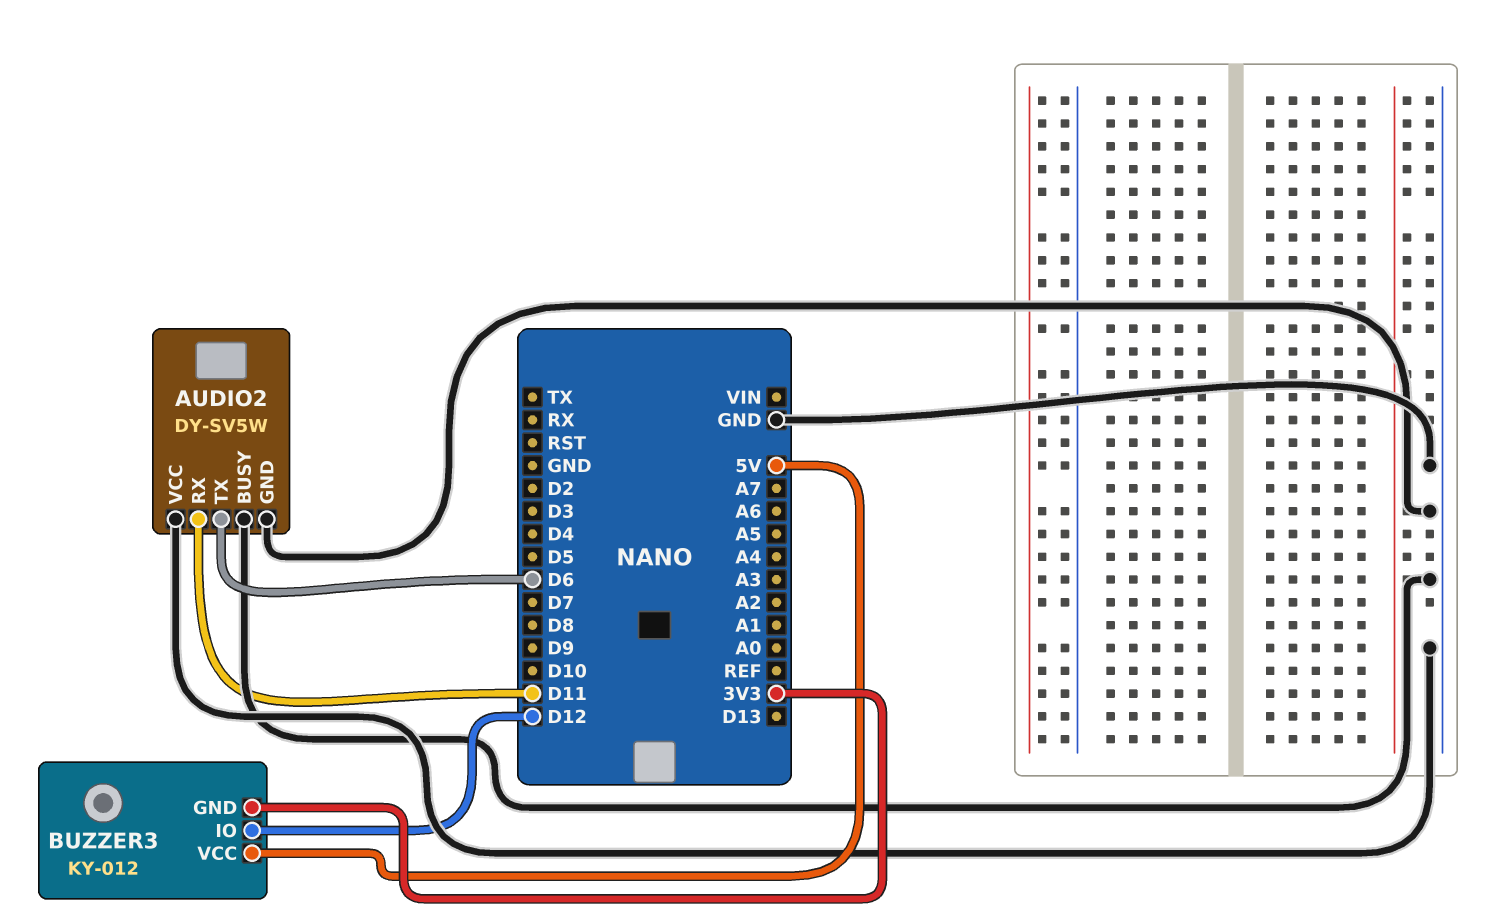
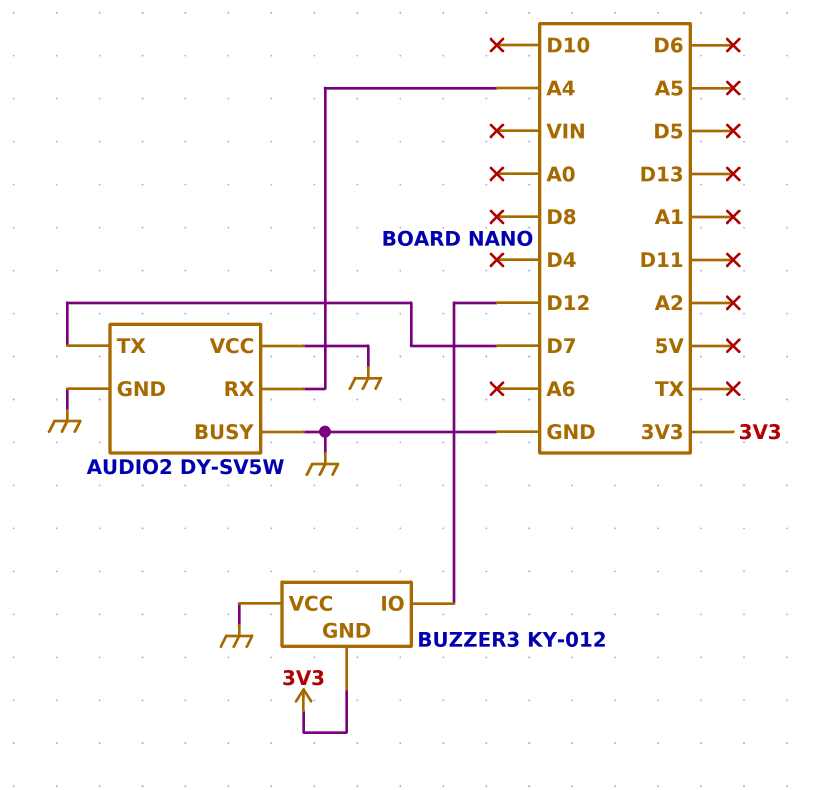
AUDIO2 pin RX: D11 -> A4
AUDIO2 pin TX: D6 -> D7
BUZZER3 pin VCC: 5V -> GND

